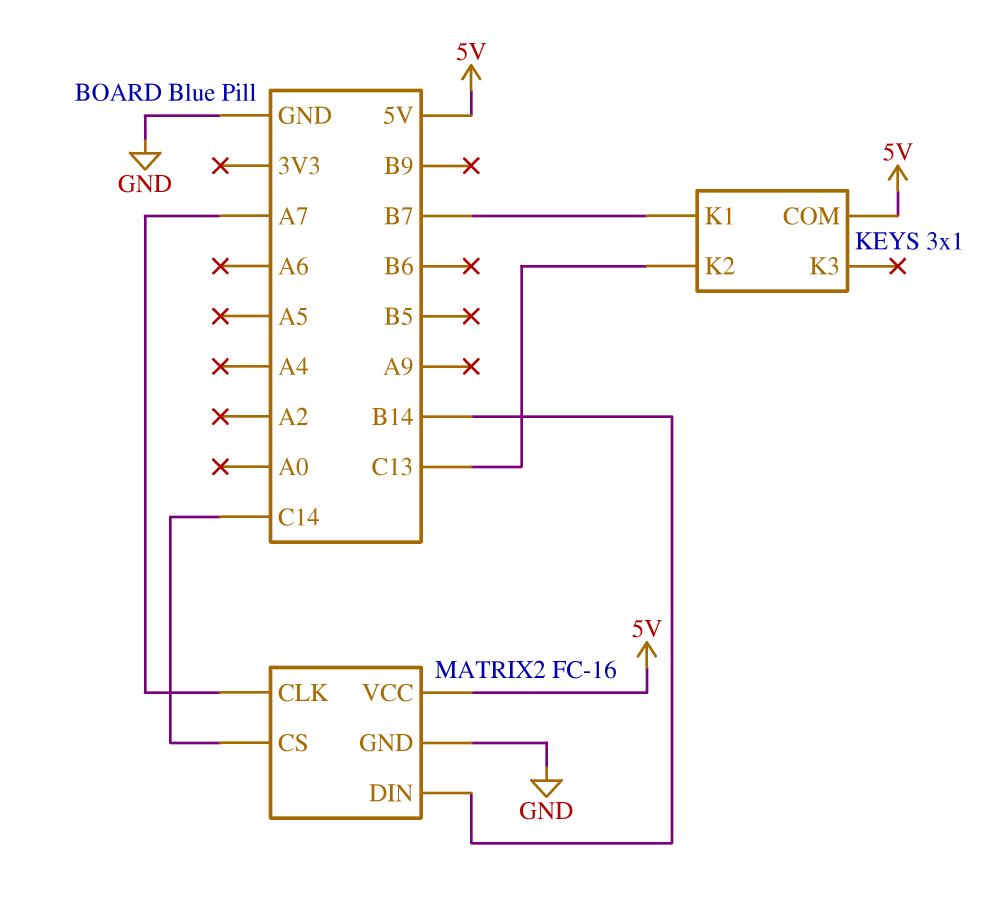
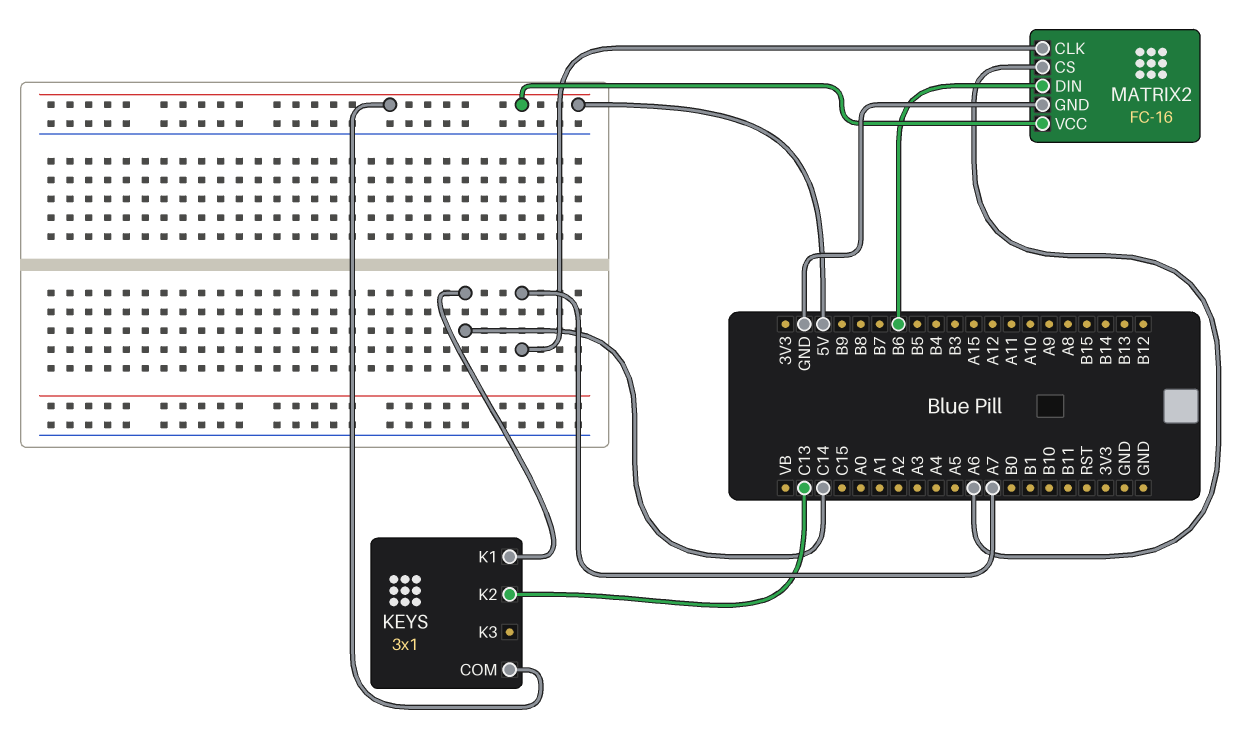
KEYS pin K1: B7 -> C14
MATRIX2 pin CS: C14 -> A6
MATRIX2 pin DIN: B14 -> B6

